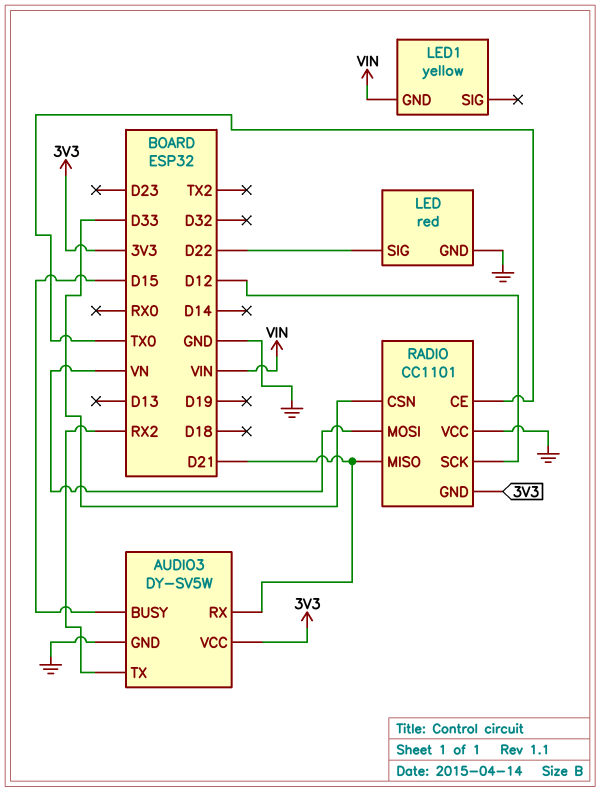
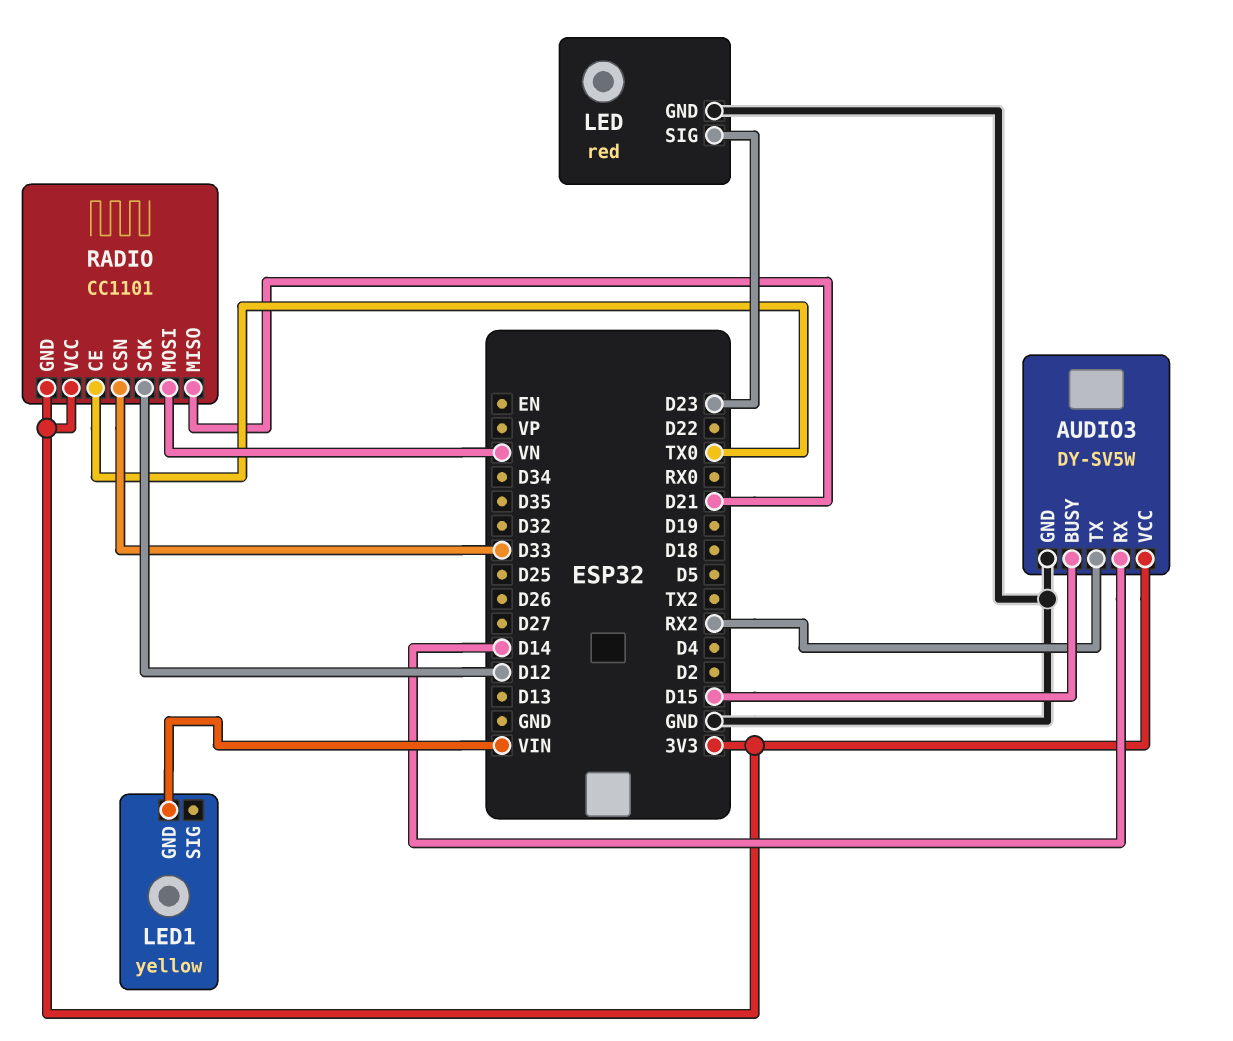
AUDIO3 pin RX: D21 -> D14
LED pin SIG: D22 -> D23
RADIO pin VCC: GND -> 3V3

